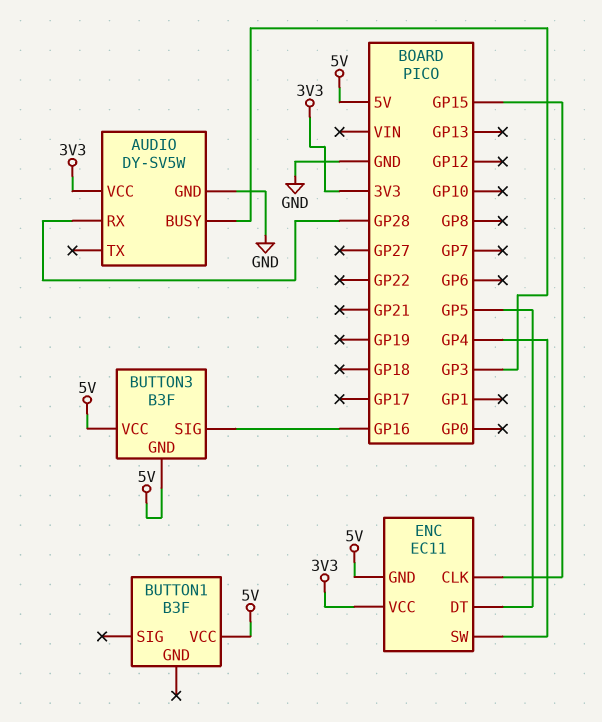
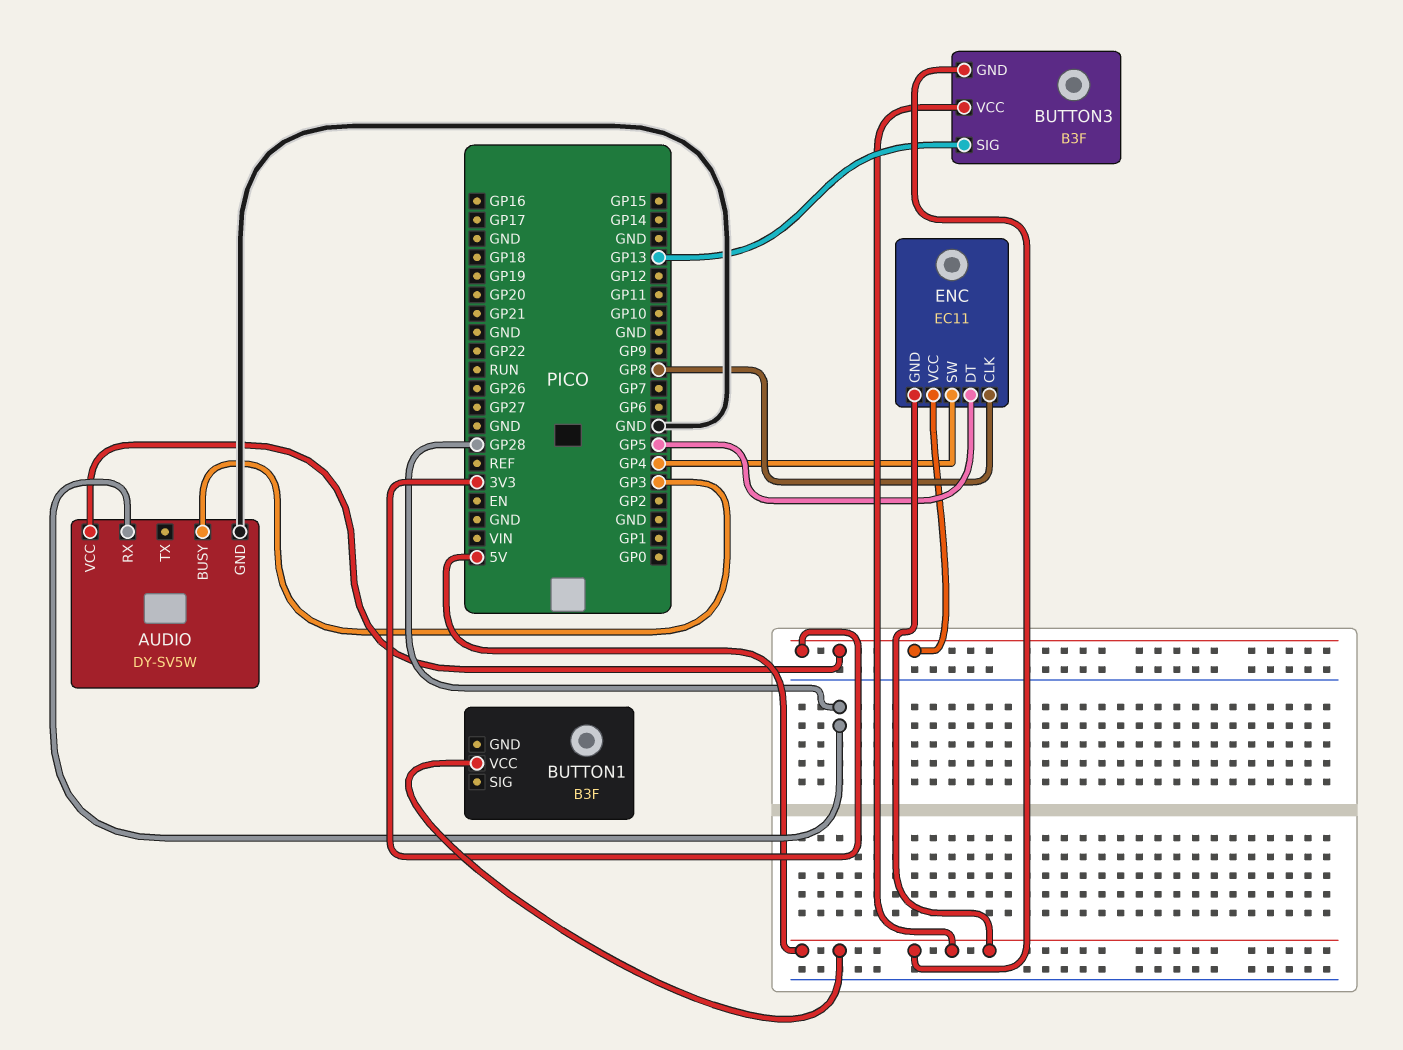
BUTTON3 pin SIG: GP16 -> GP13
ENC pin CLK: GP15 -> GP8

